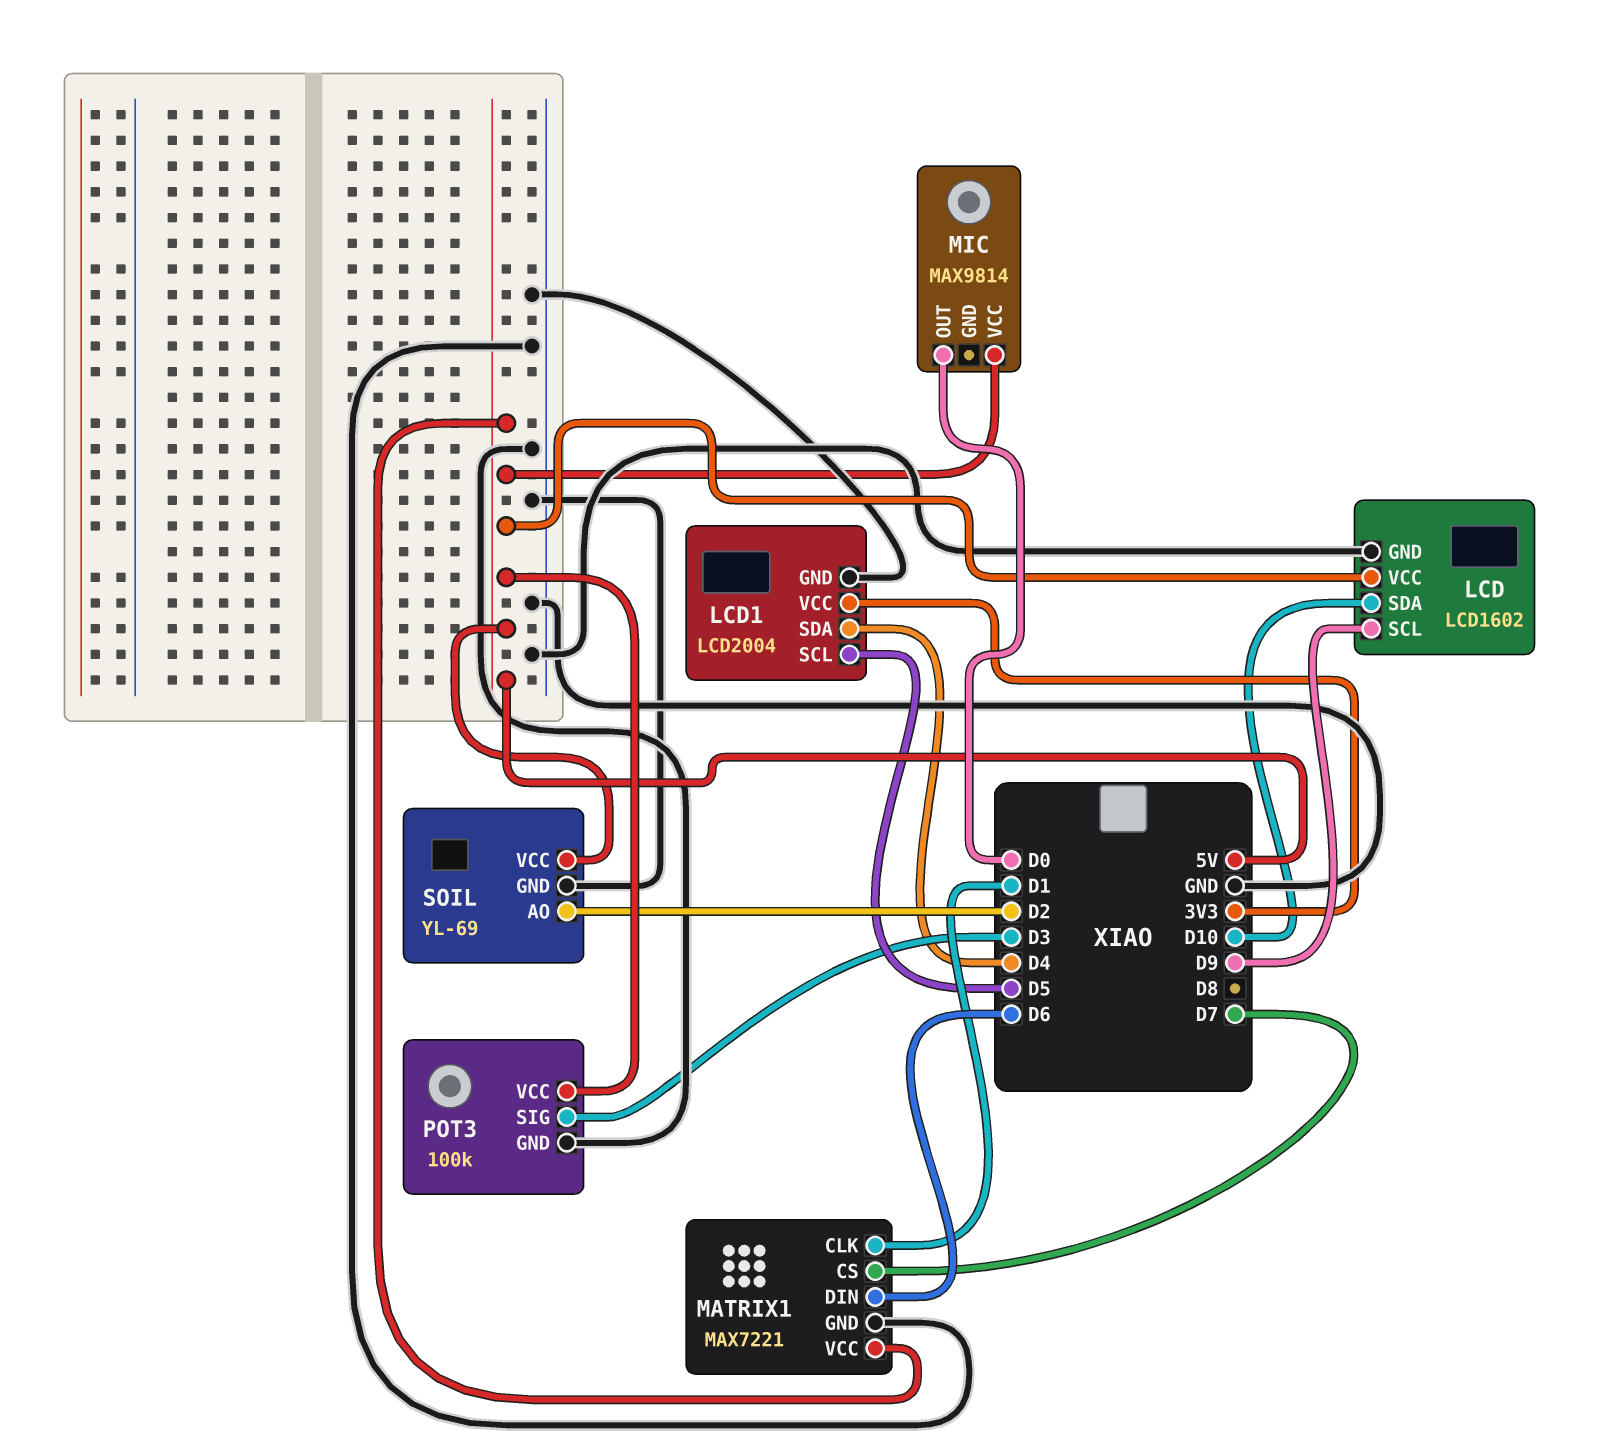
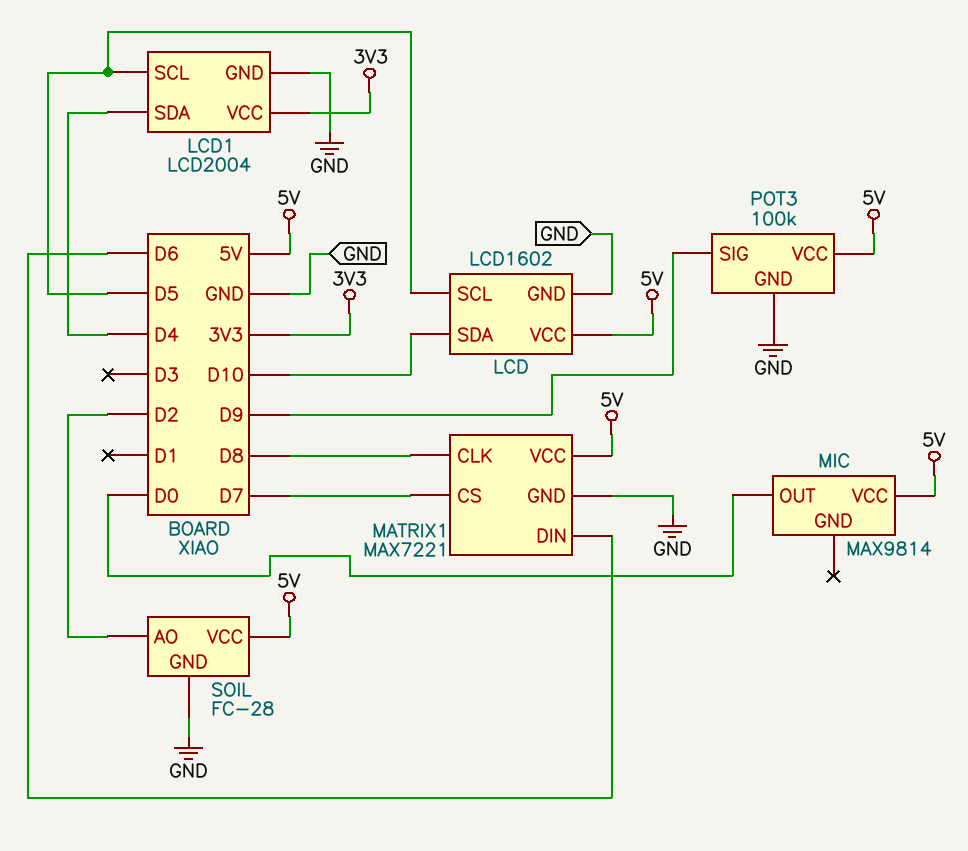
LCD pin SCL: D9 -> D5
MATRIX1 pin CLK: D1 -> D8
POT3 pin SIG: D3 -> D9
SOIL: YL-69 -> FC-28

